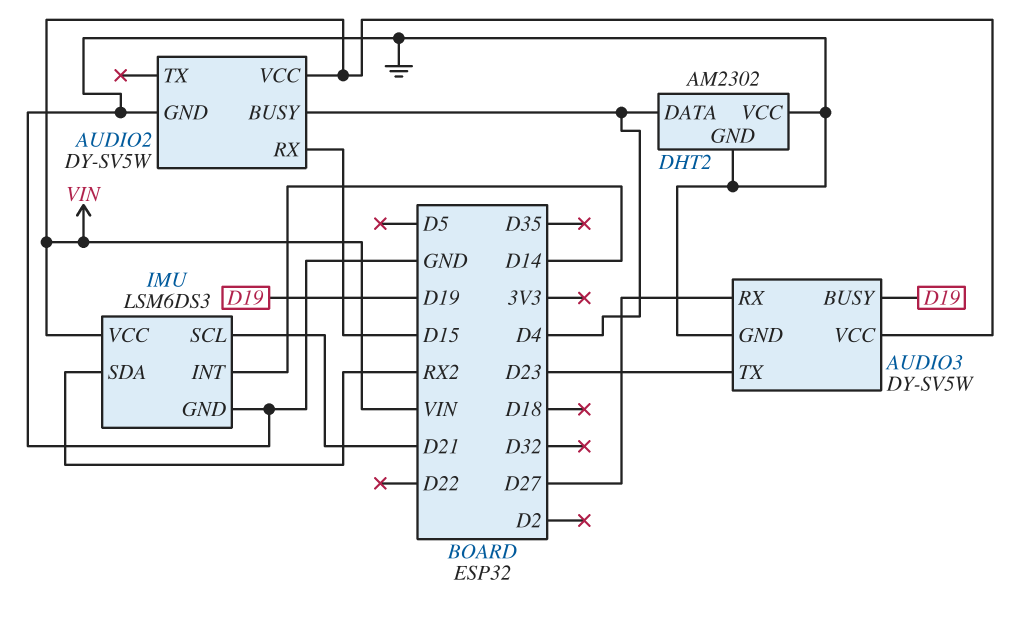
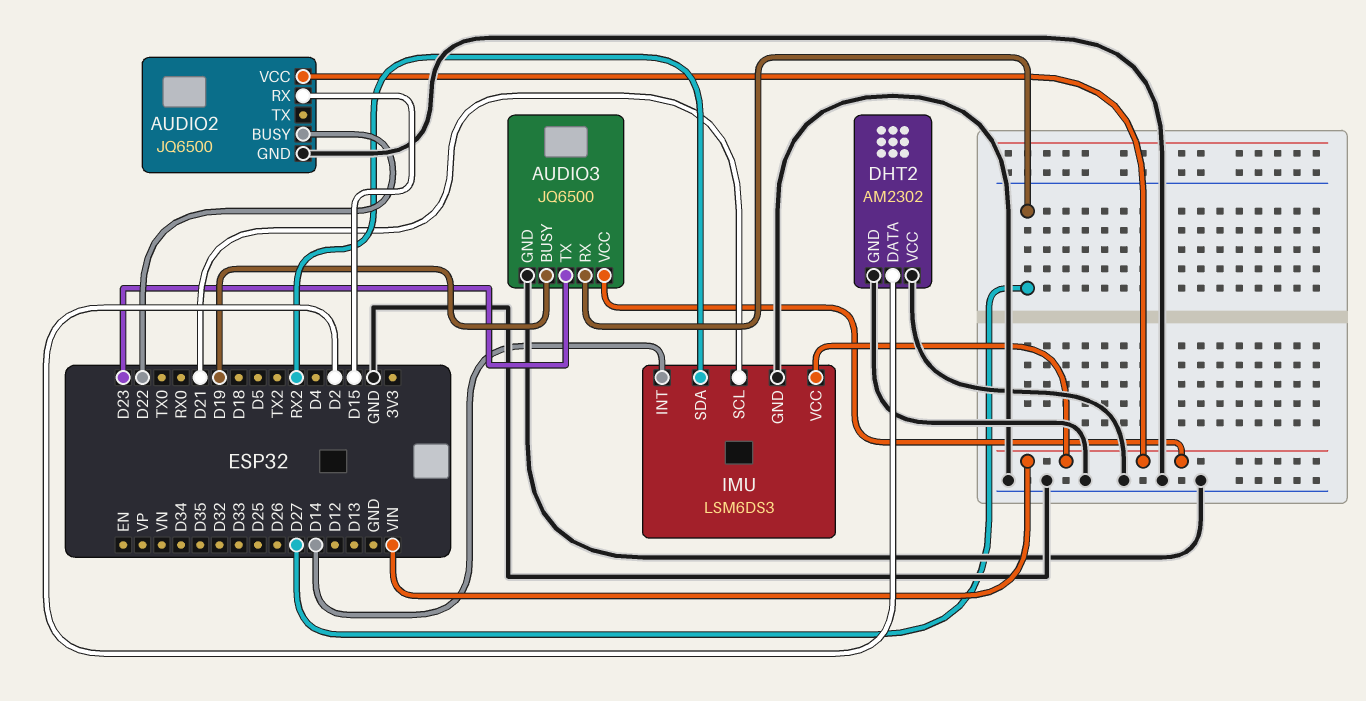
AUDIO2: DY-SV5W -> JQ6500
AUDIO2 pin BUSY: D4 -> D22
AUDIO3: DY-SV5W -> JQ6500
DHT2 pin DATA: D4 -> D2

